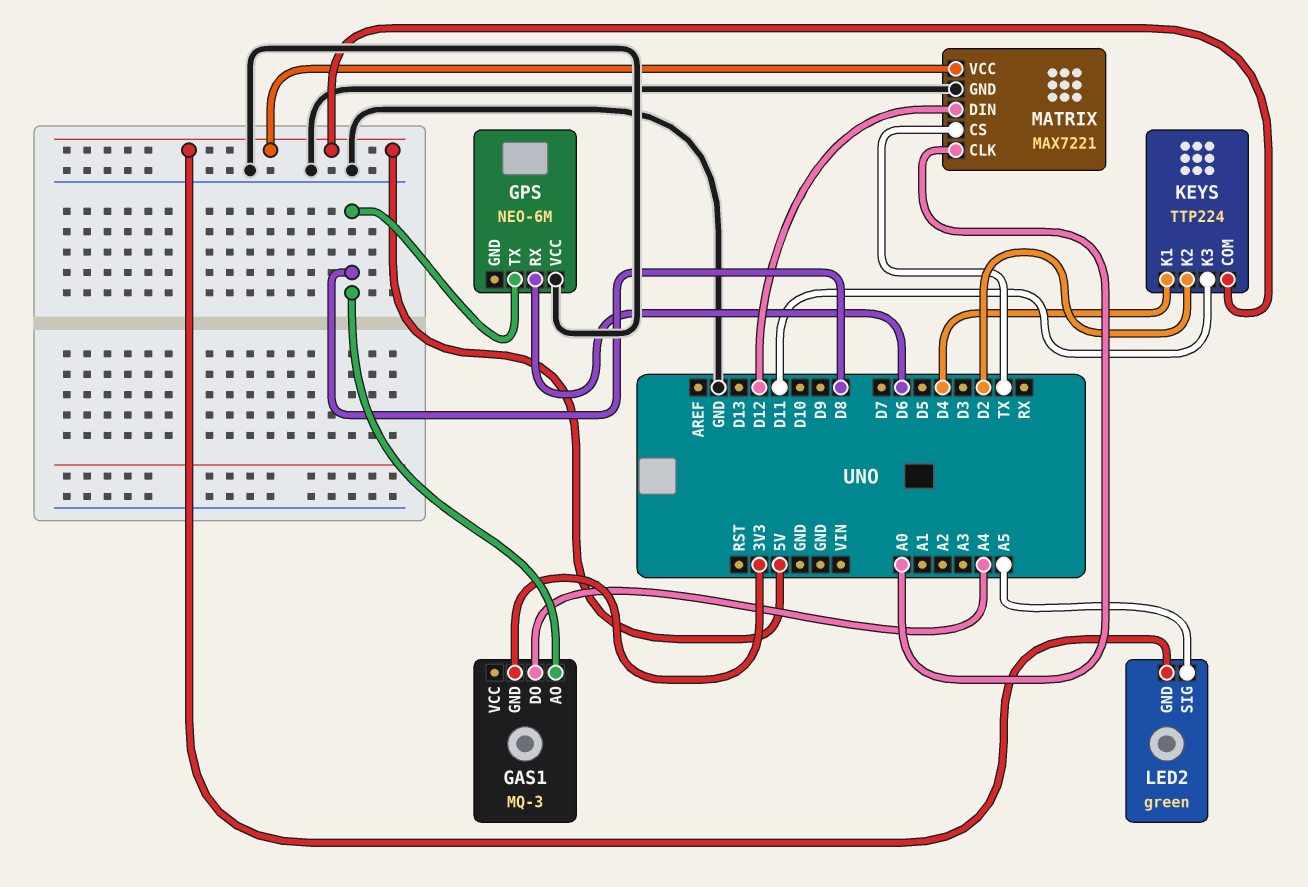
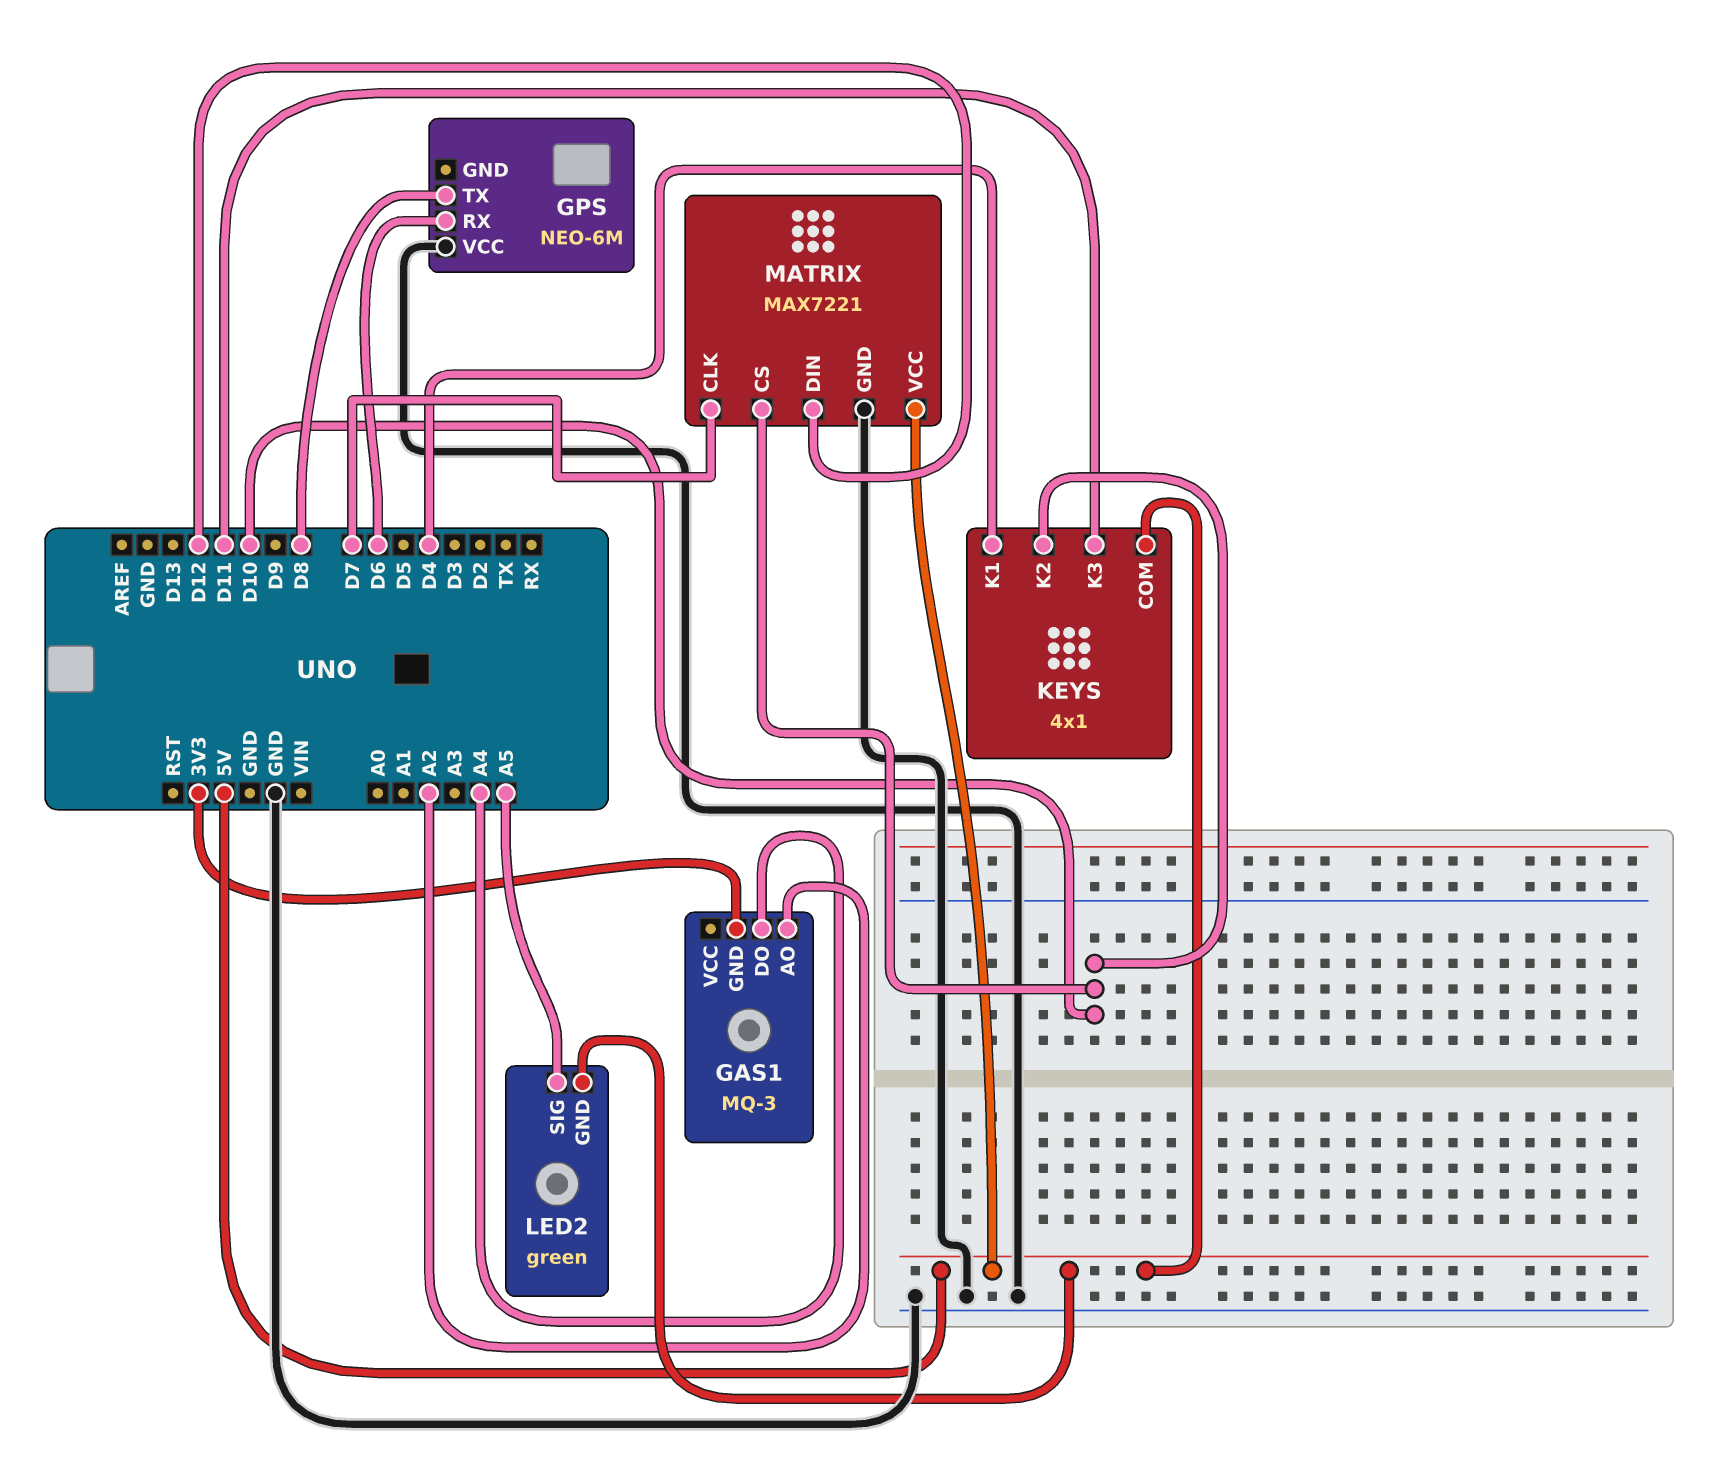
GAS1 pin AO: D8 -> A2
KEYS: TTP224 -> 4x1
KEYS pin K2: D2 -> D10
MATRIX pin CLK: A0 -> D7
MATRIX pin CS: TX -> D10

